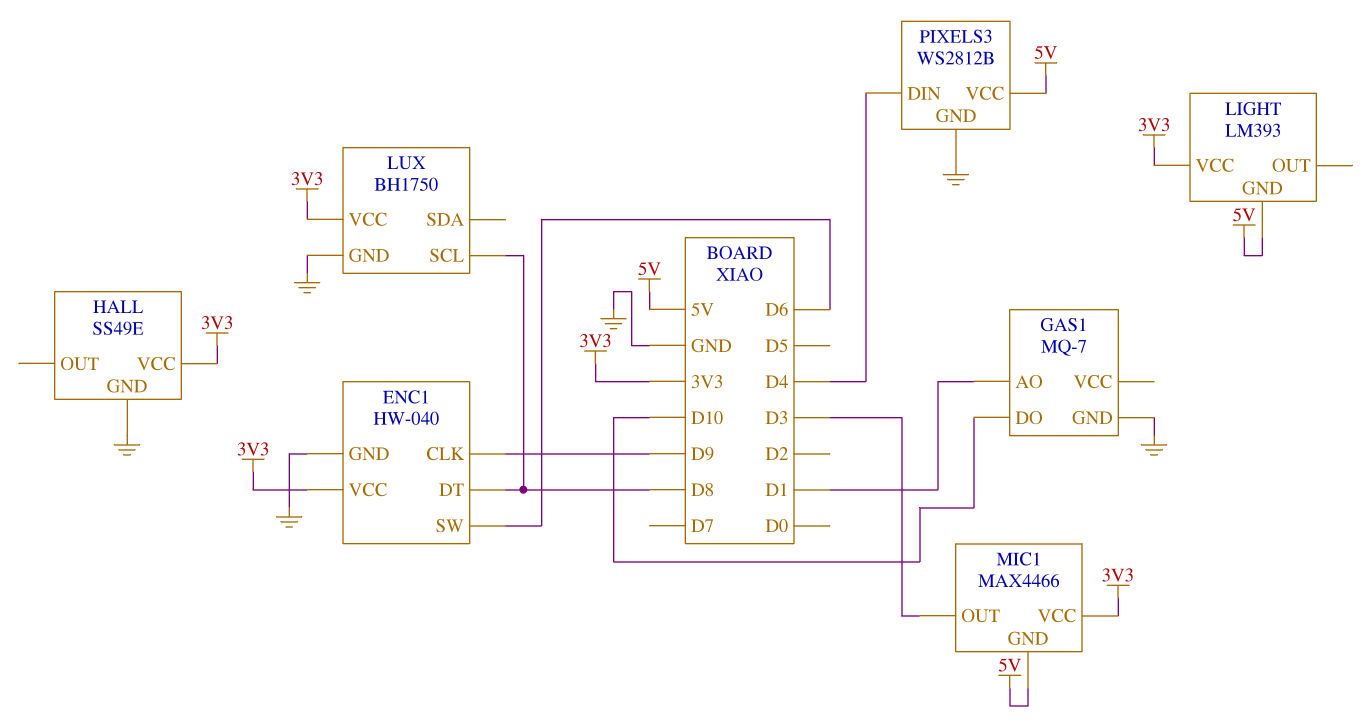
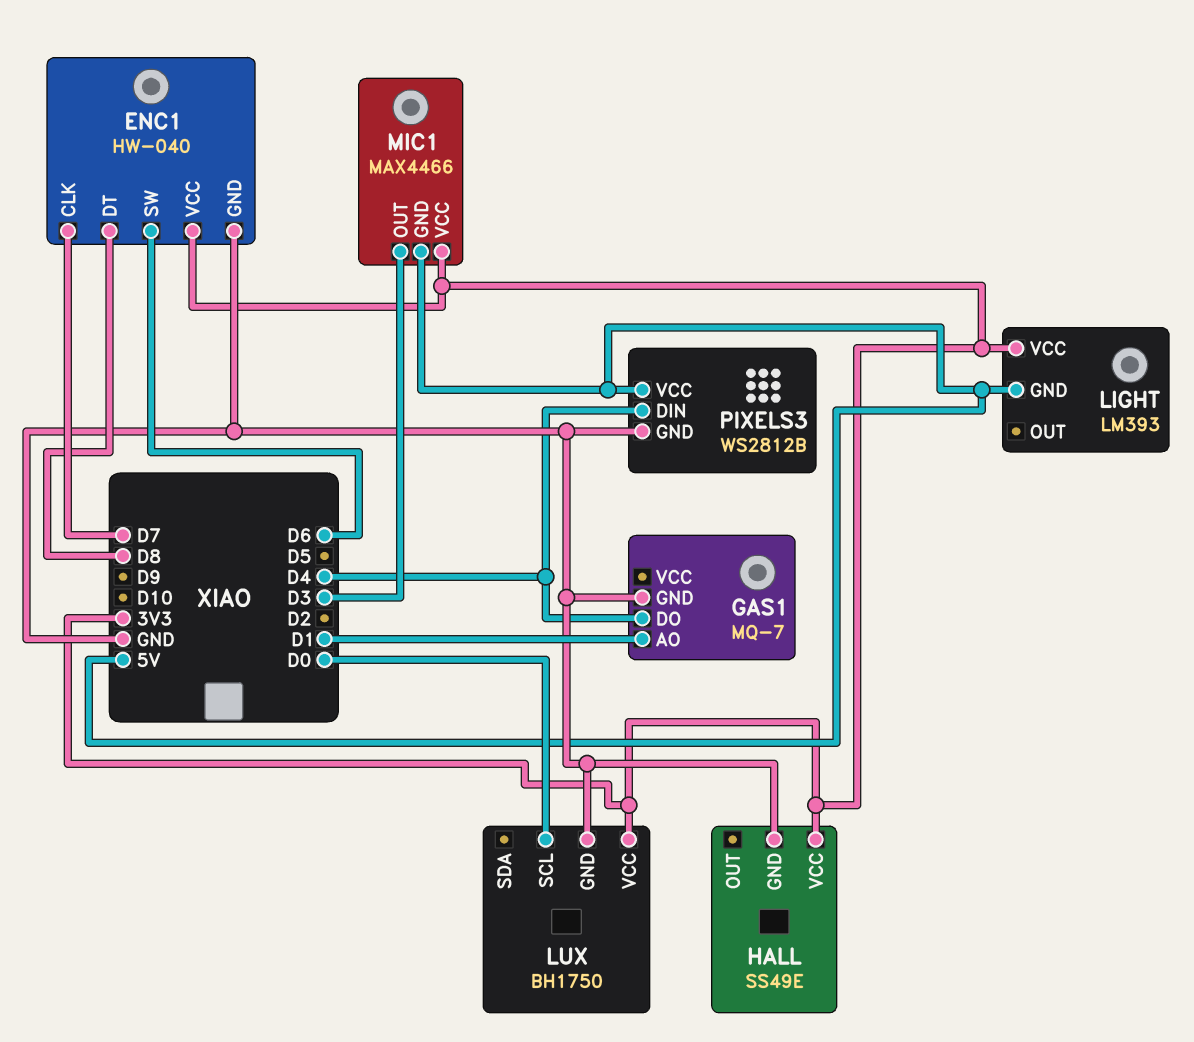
ENC1 pin CLK: D9 -> D7
GAS1 pin DO: D10 -> D4
LUX pin SCL: D8 -> D0

